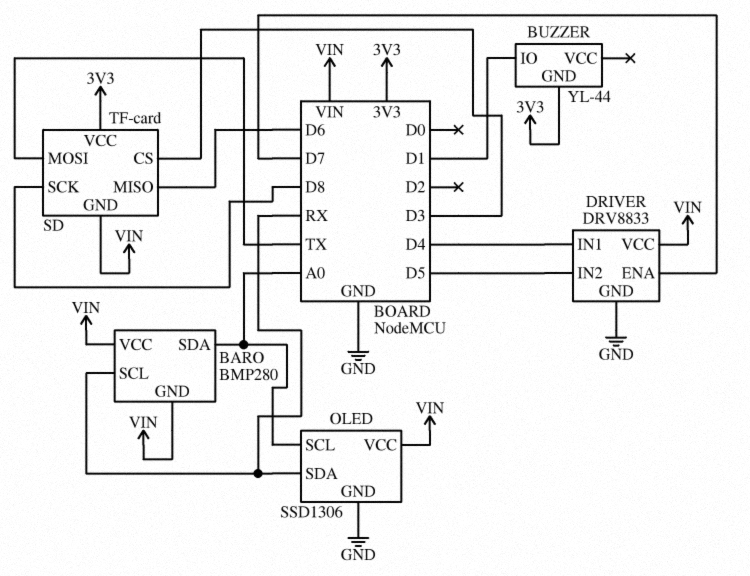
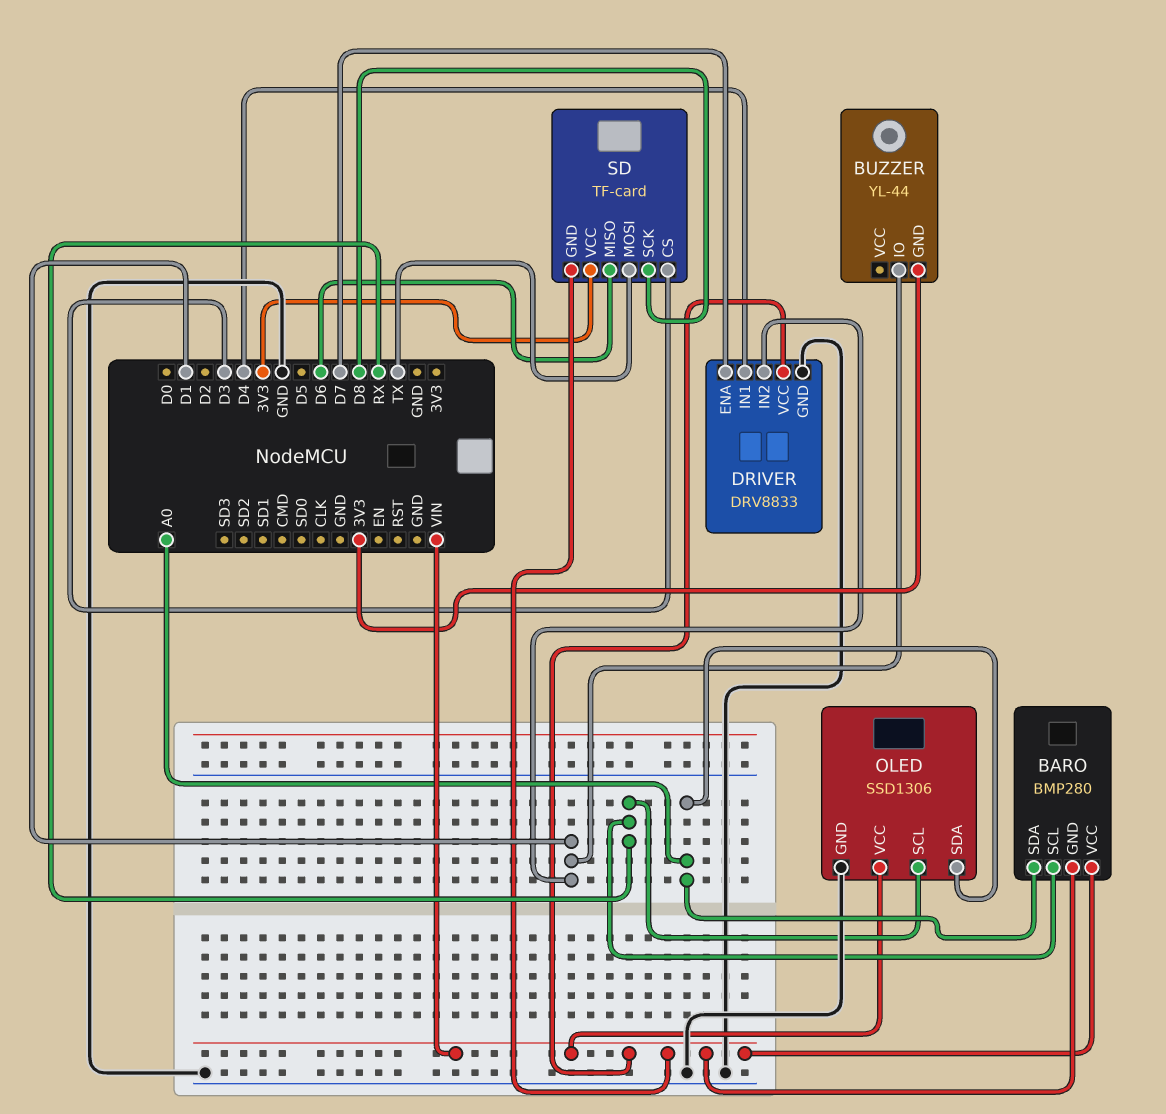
DRIVER pin IN2: D5 -> D1
OLED pin SCL: A0 -> RX
OLED pin SDA: RX -> A0

